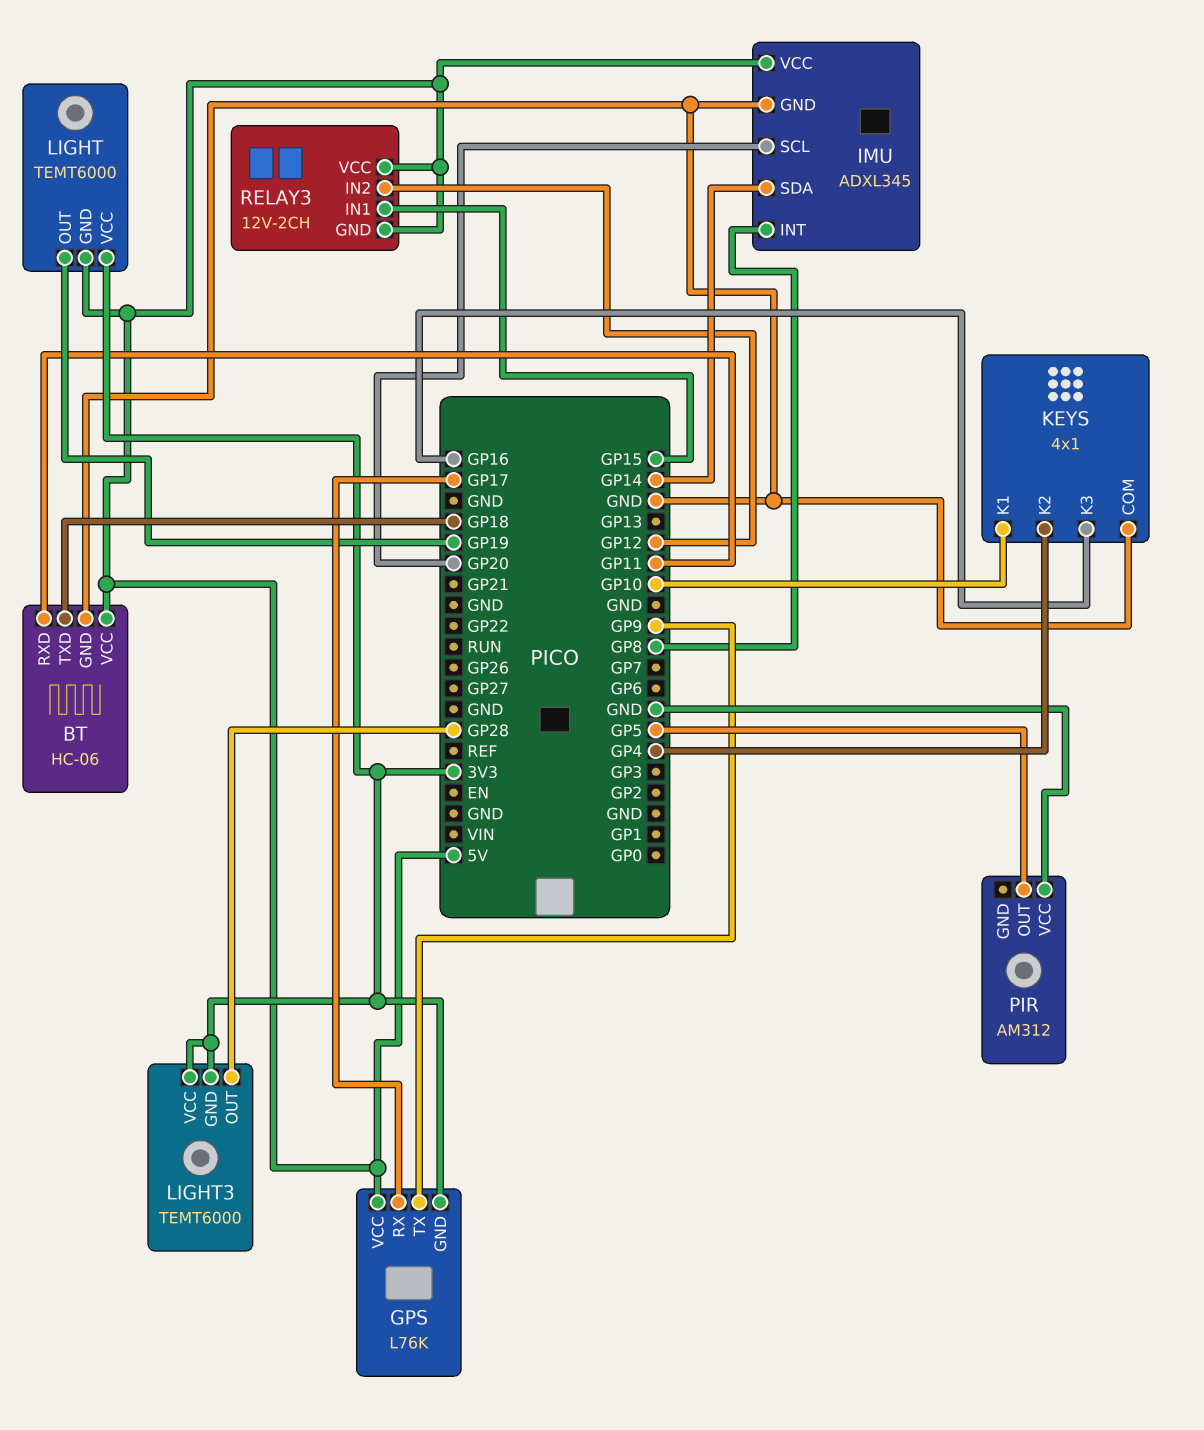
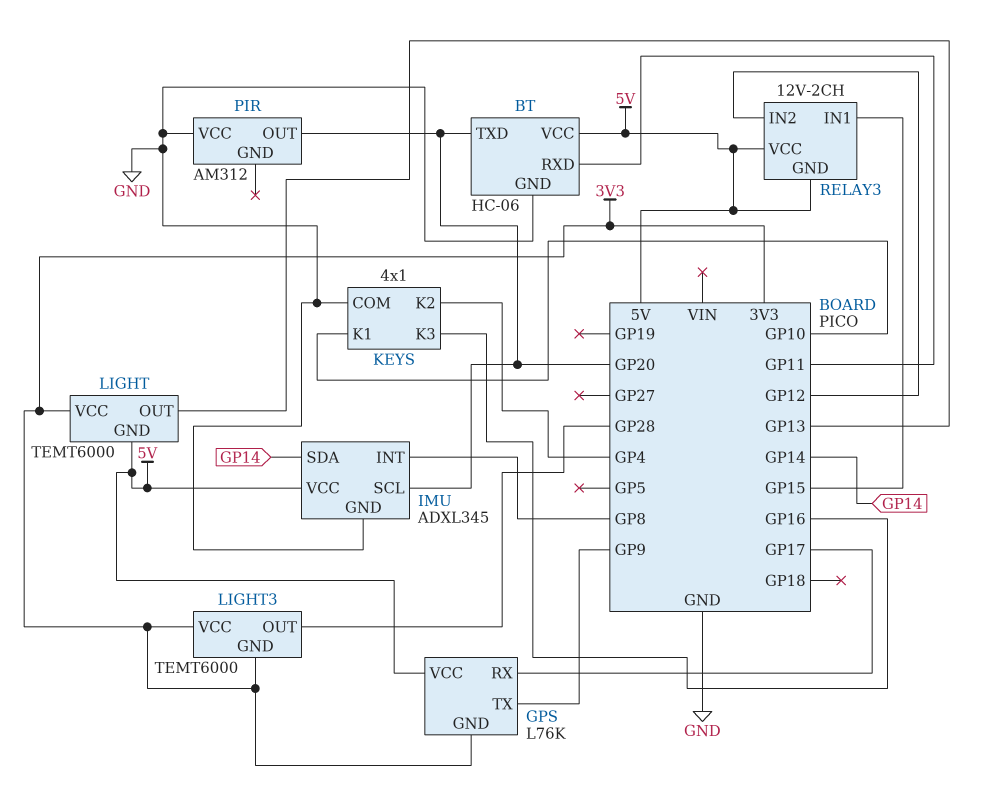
BT pin TXD: GP18 -> GP20
LIGHT pin OUT: GP19 -> GP13
PIR pin OUT: GP5 -> GP20

